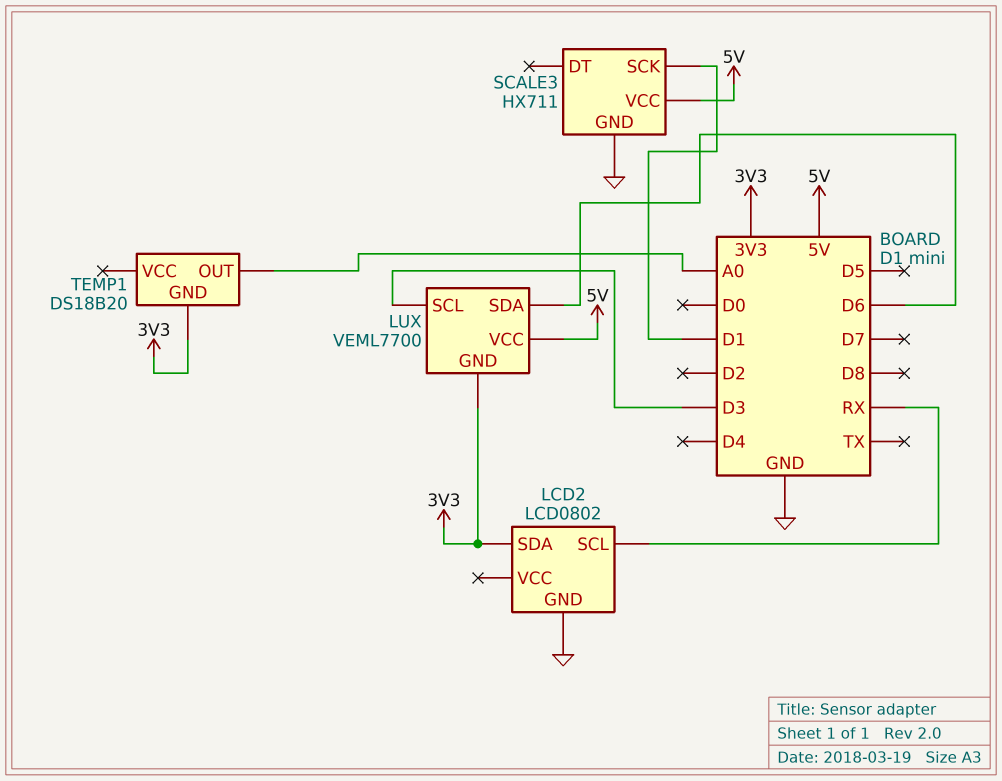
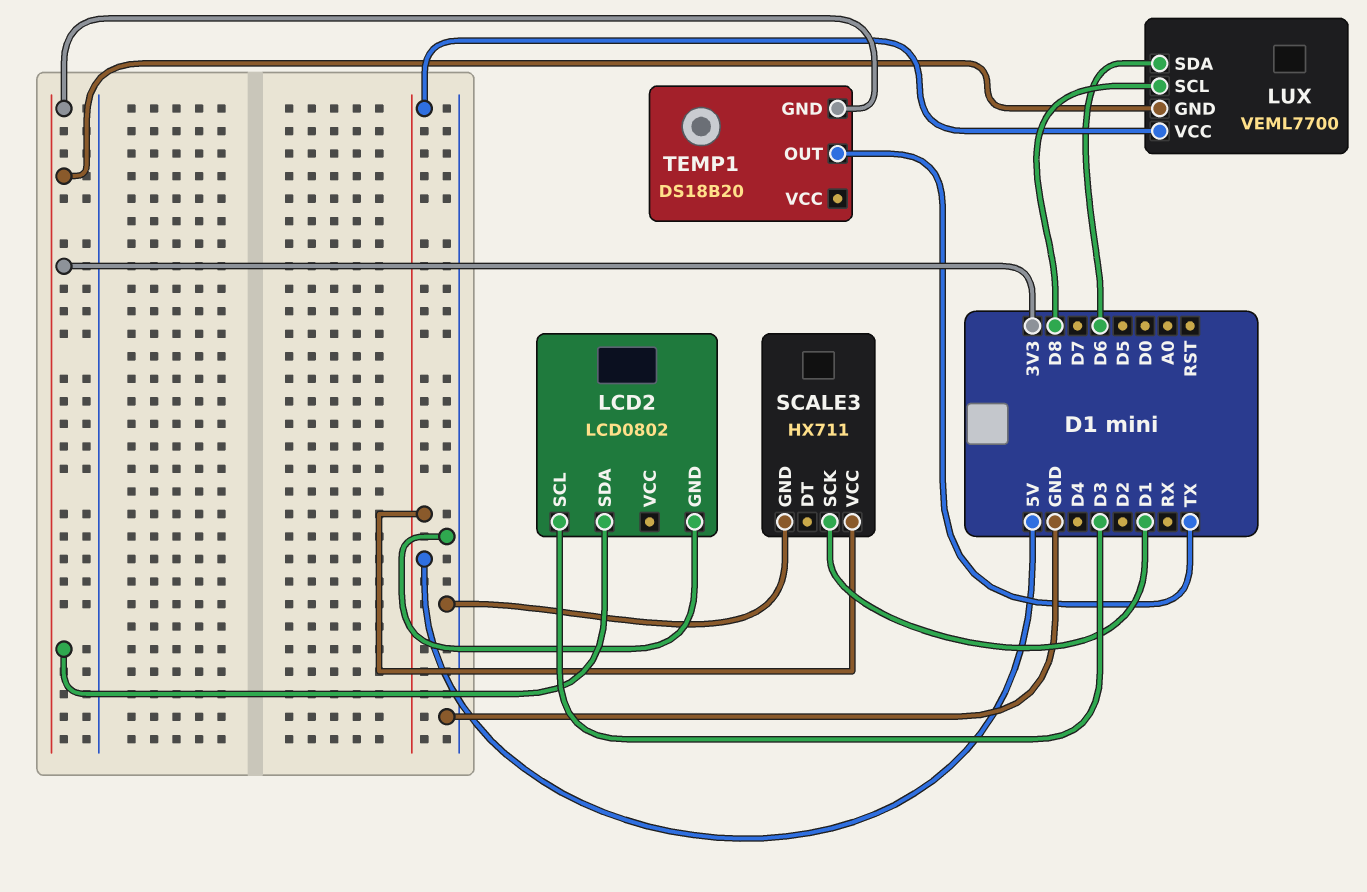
LCD2 pin SCL: RX -> D3
LUX pin SCL: D3 -> D8
TEMP1 pin OUT: A0 -> TX

